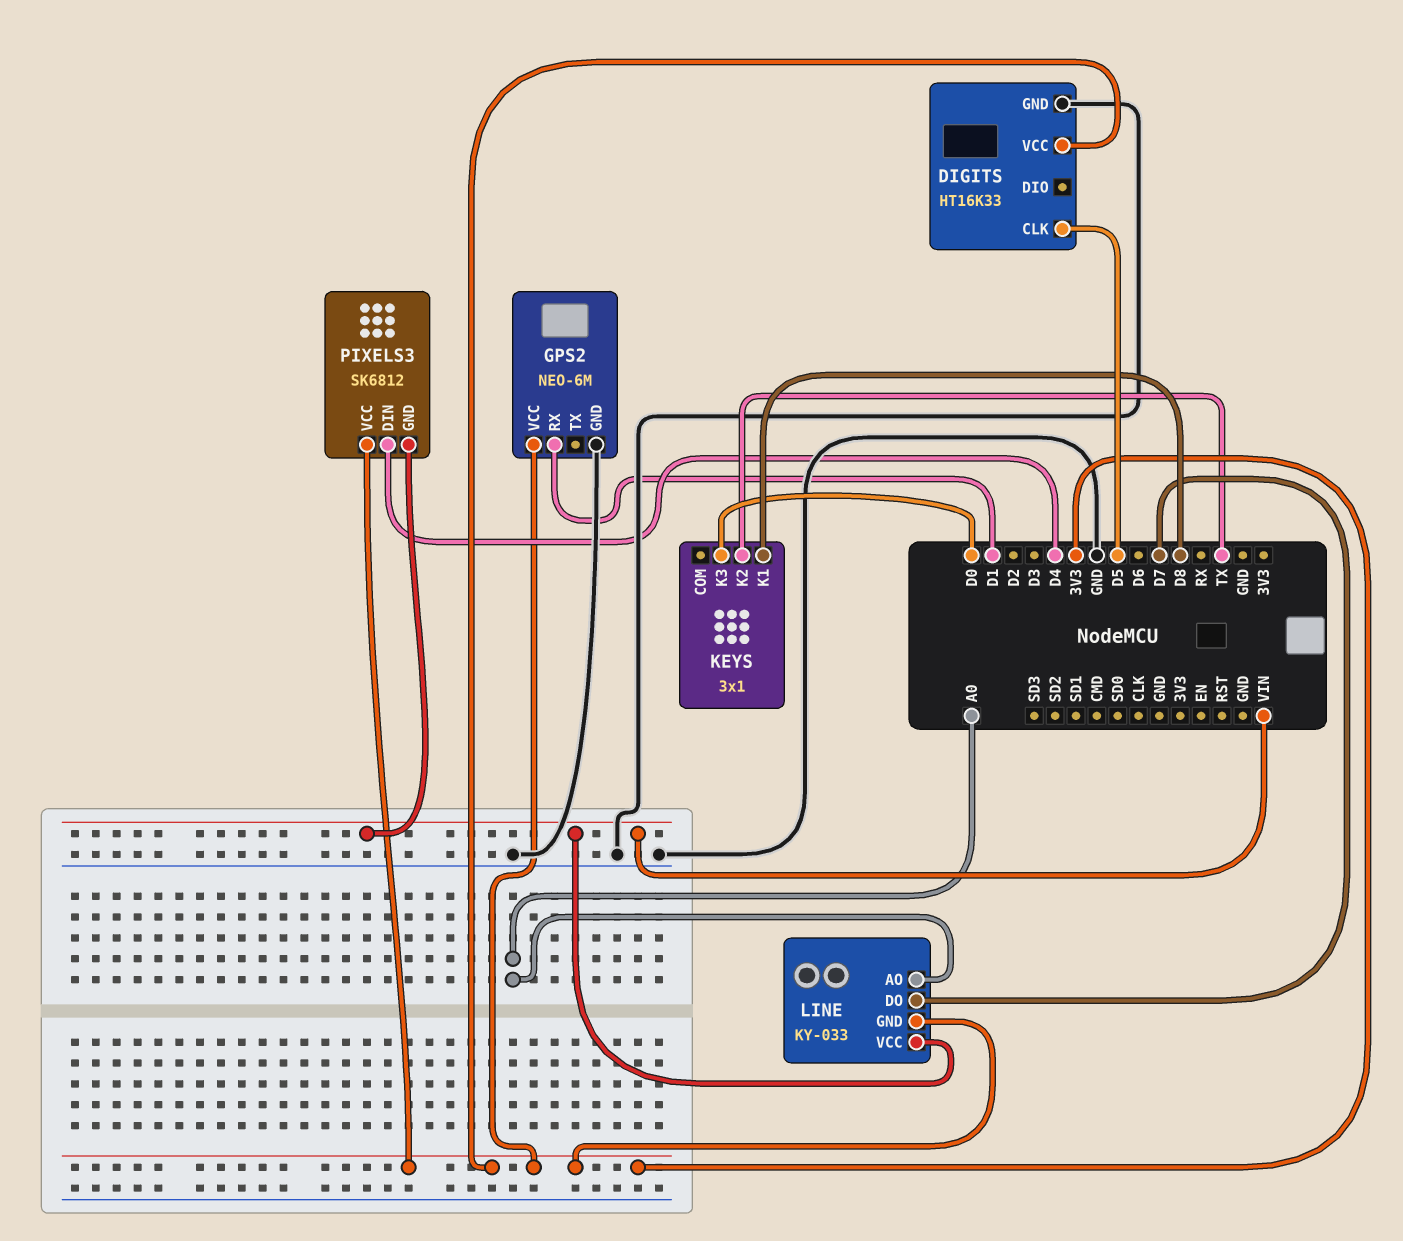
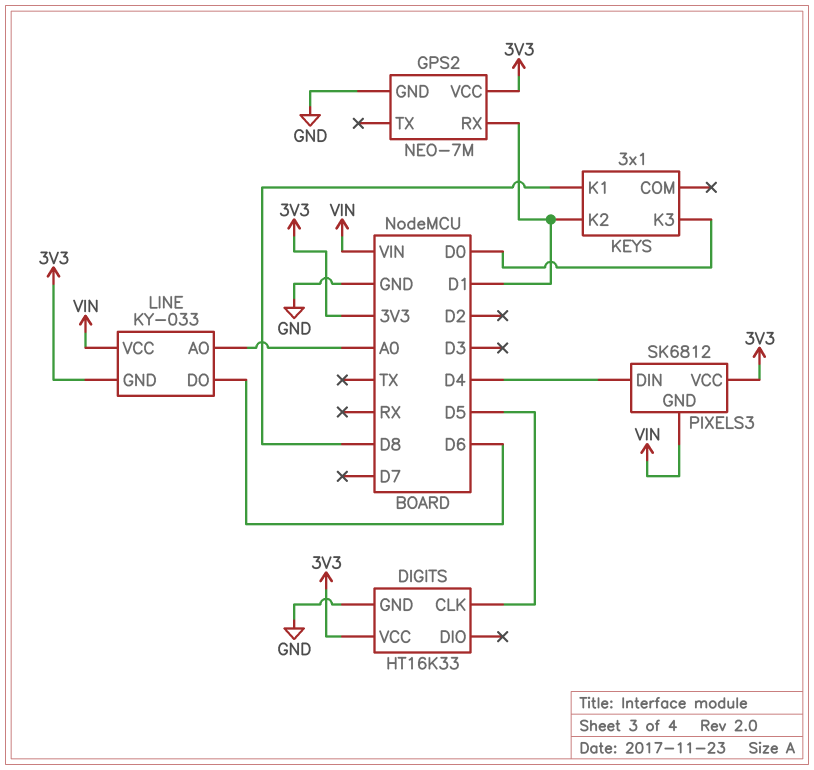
GPS2: NEO-6M -> NEO-7M
KEYS pin K2: TX -> D1
LINE pin DO: D7 -> D6

